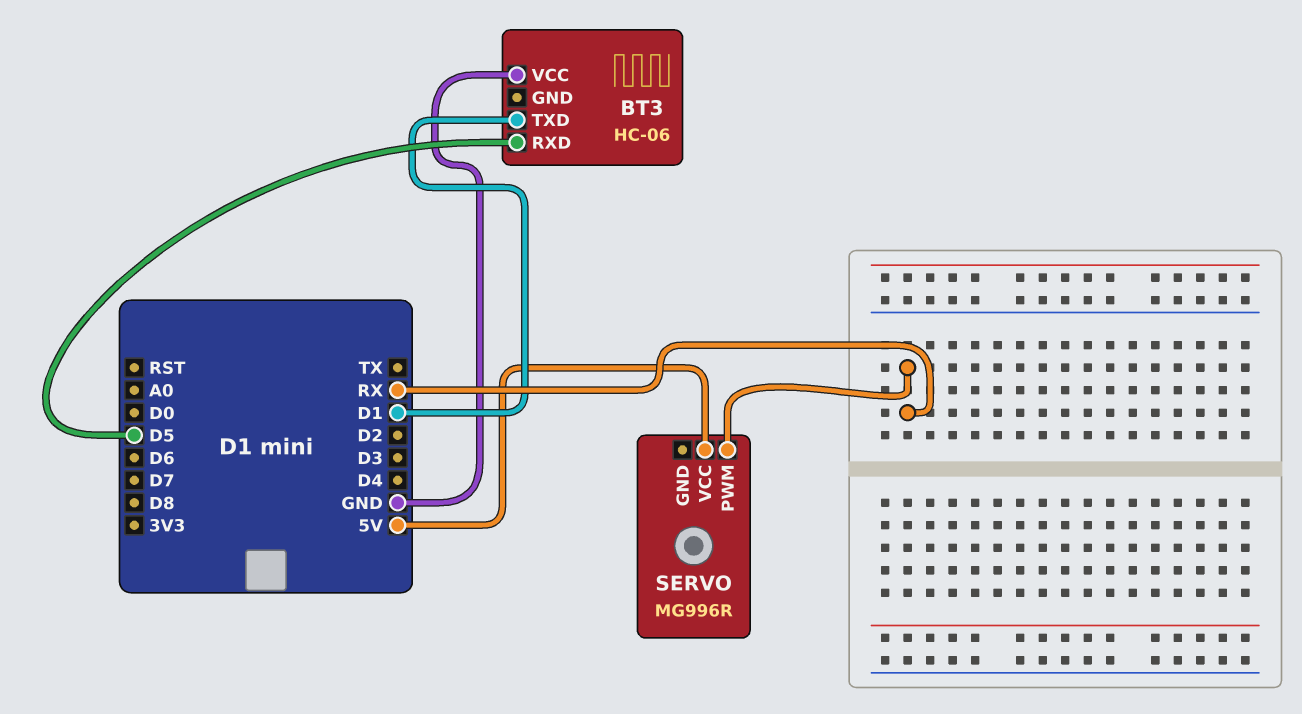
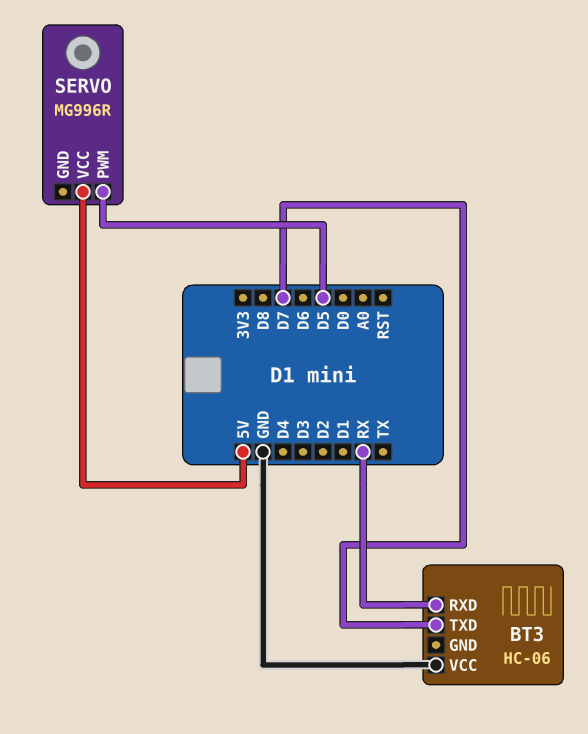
BT3 pin RXD: D5 -> RX
BT3 pin TXD: D1 -> D7
SERVO pin PWM: RX -> D5

